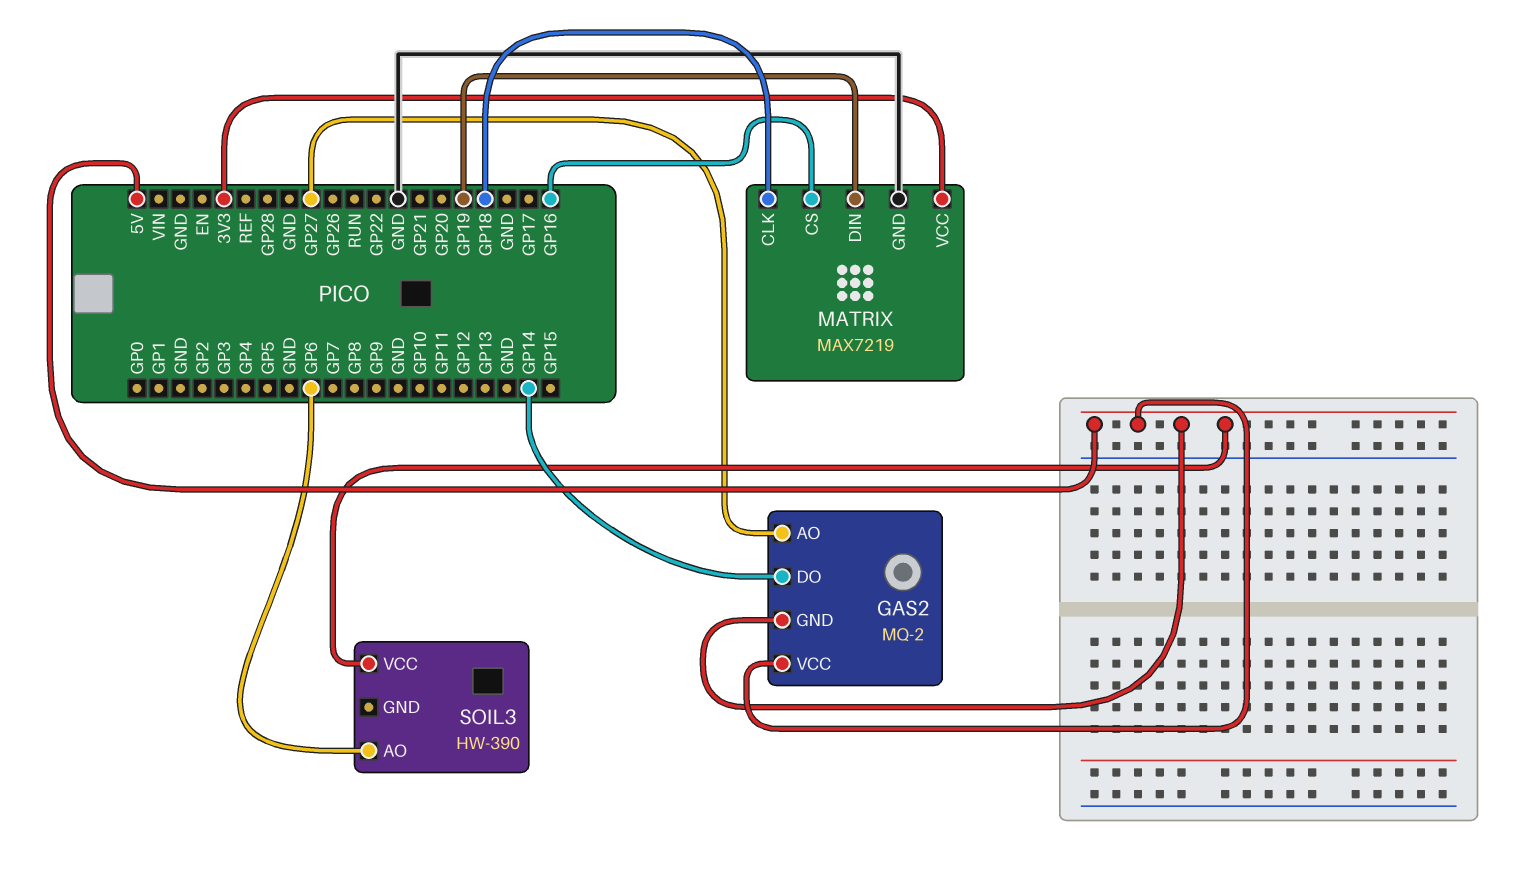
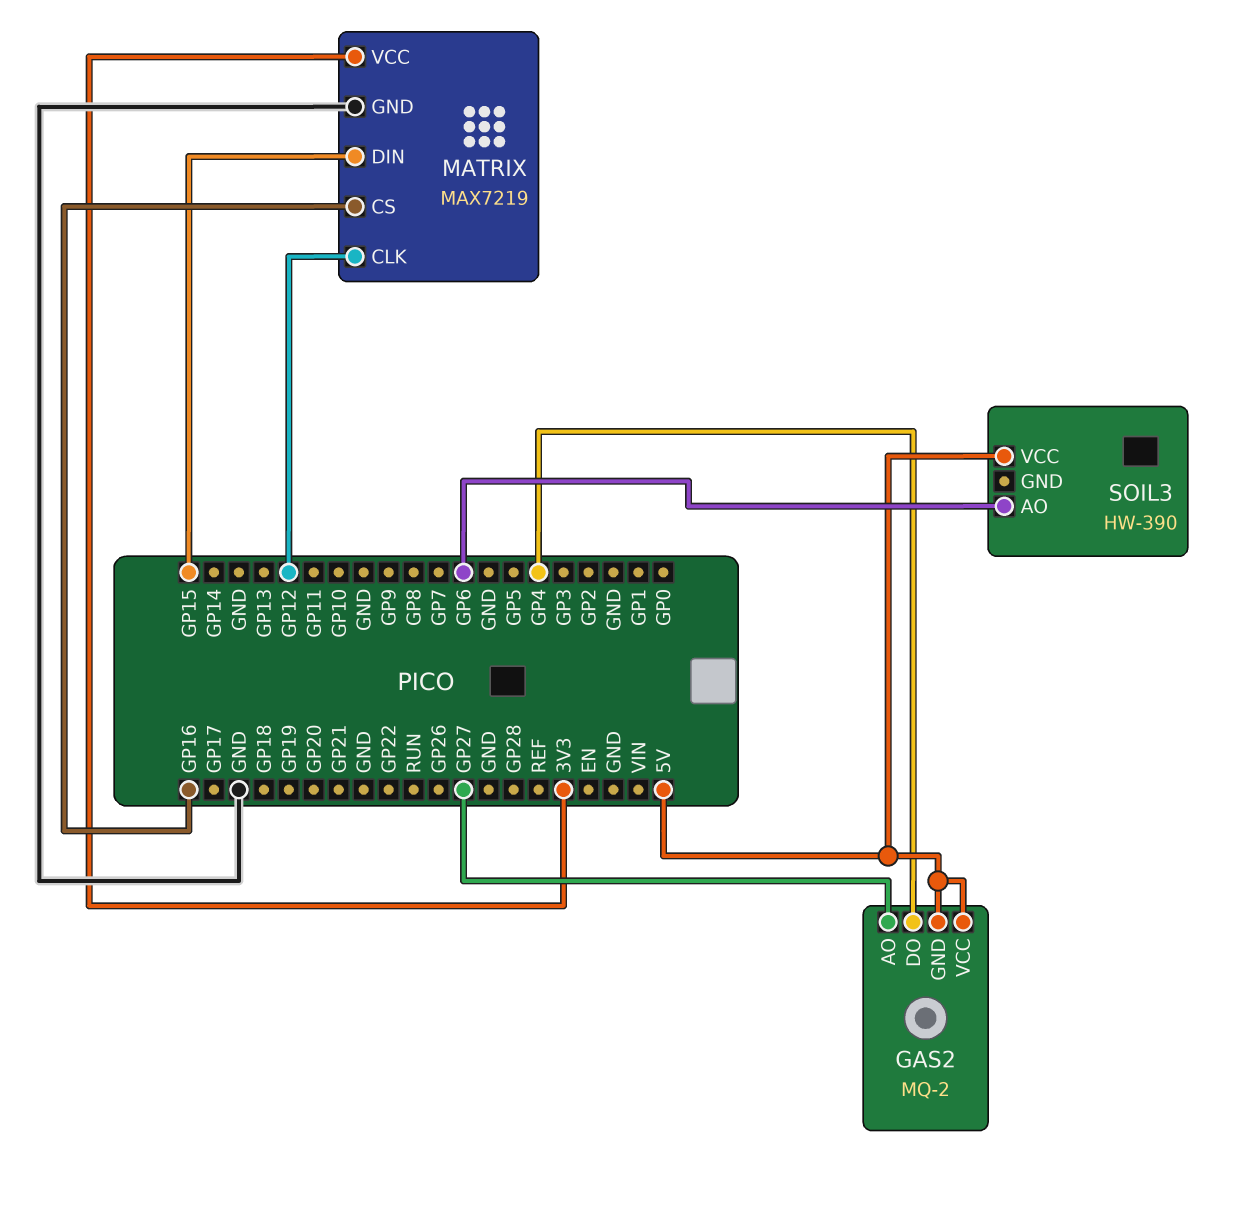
GAS2 pin DO: GP14 -> GP4
MATRIX pin CLK: GP18 -> GP12
MATRIX pin DIN: GP19 -> GP15

